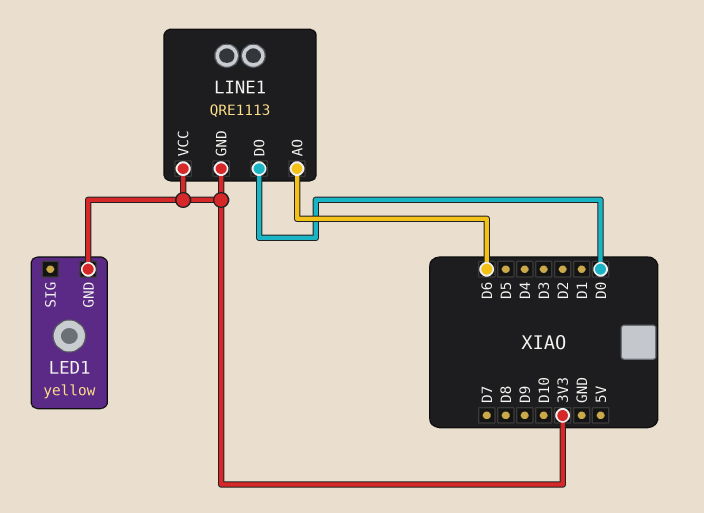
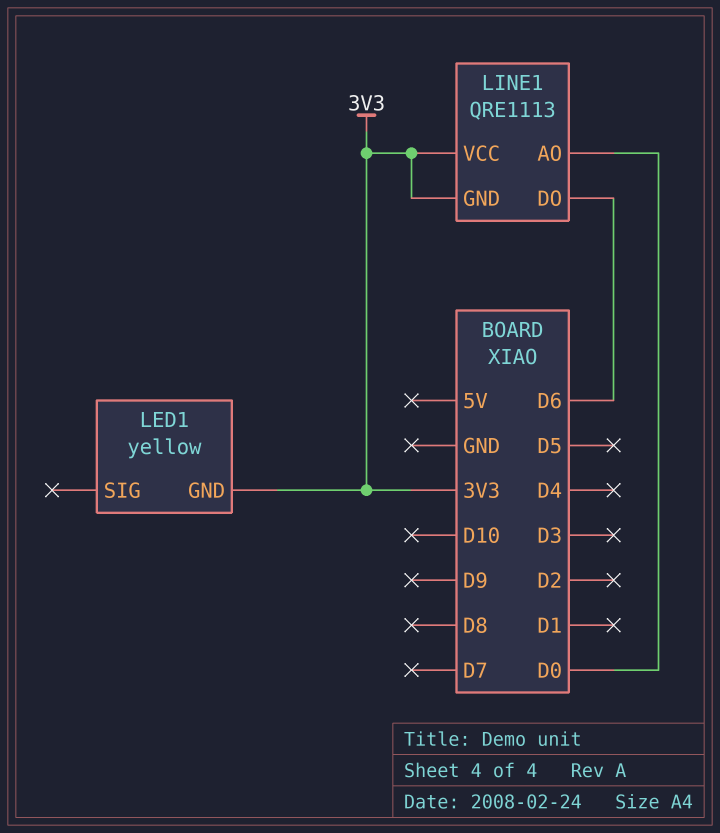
LINE1 pin AO: D6 -> D0
LINE1 pin DO: D0 -> D6

